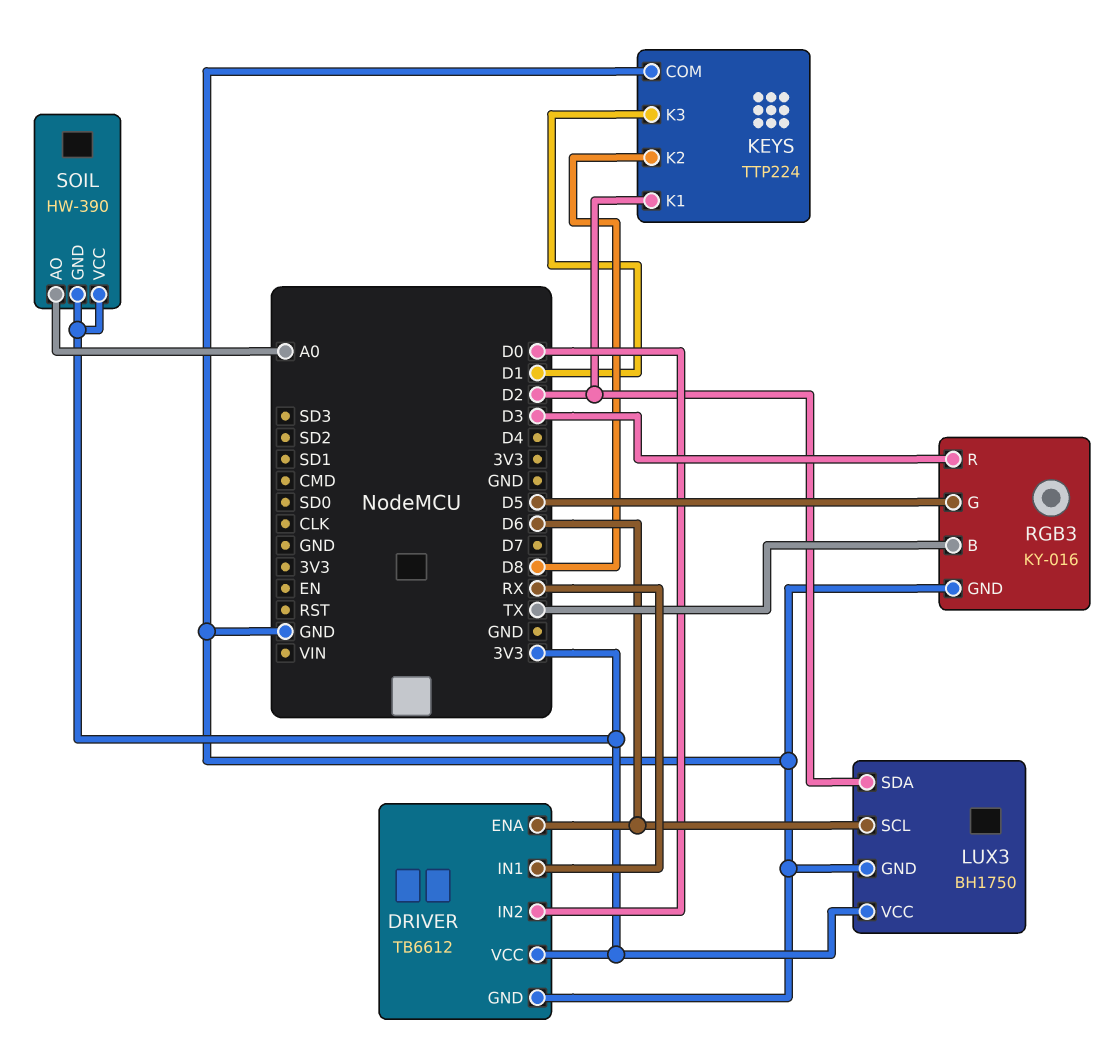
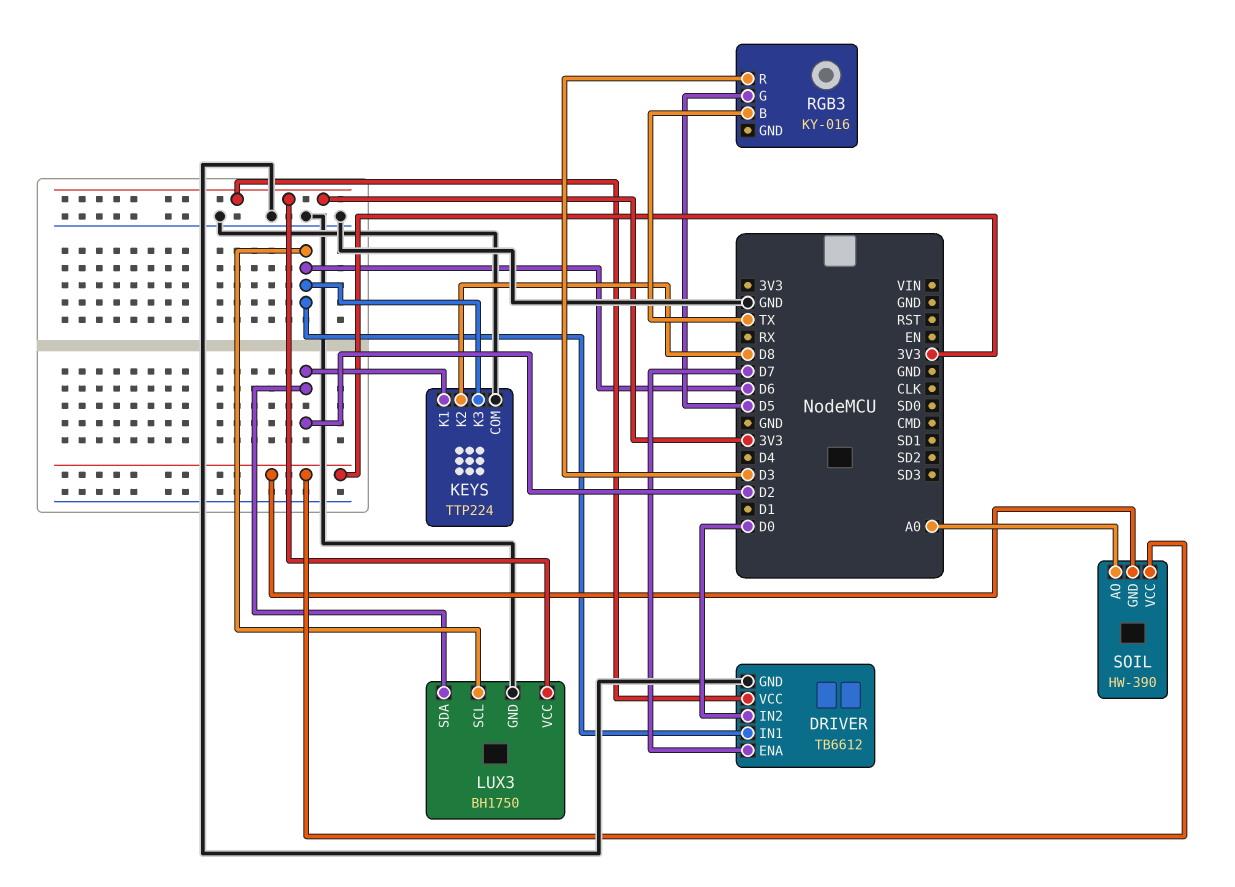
DRIVER pin ENA: D6 -> D7
DRIVER pin IN1: RX -> D6
KEYS pin K3: D1 -> D6
RGB3 pin GND: GND -> none

